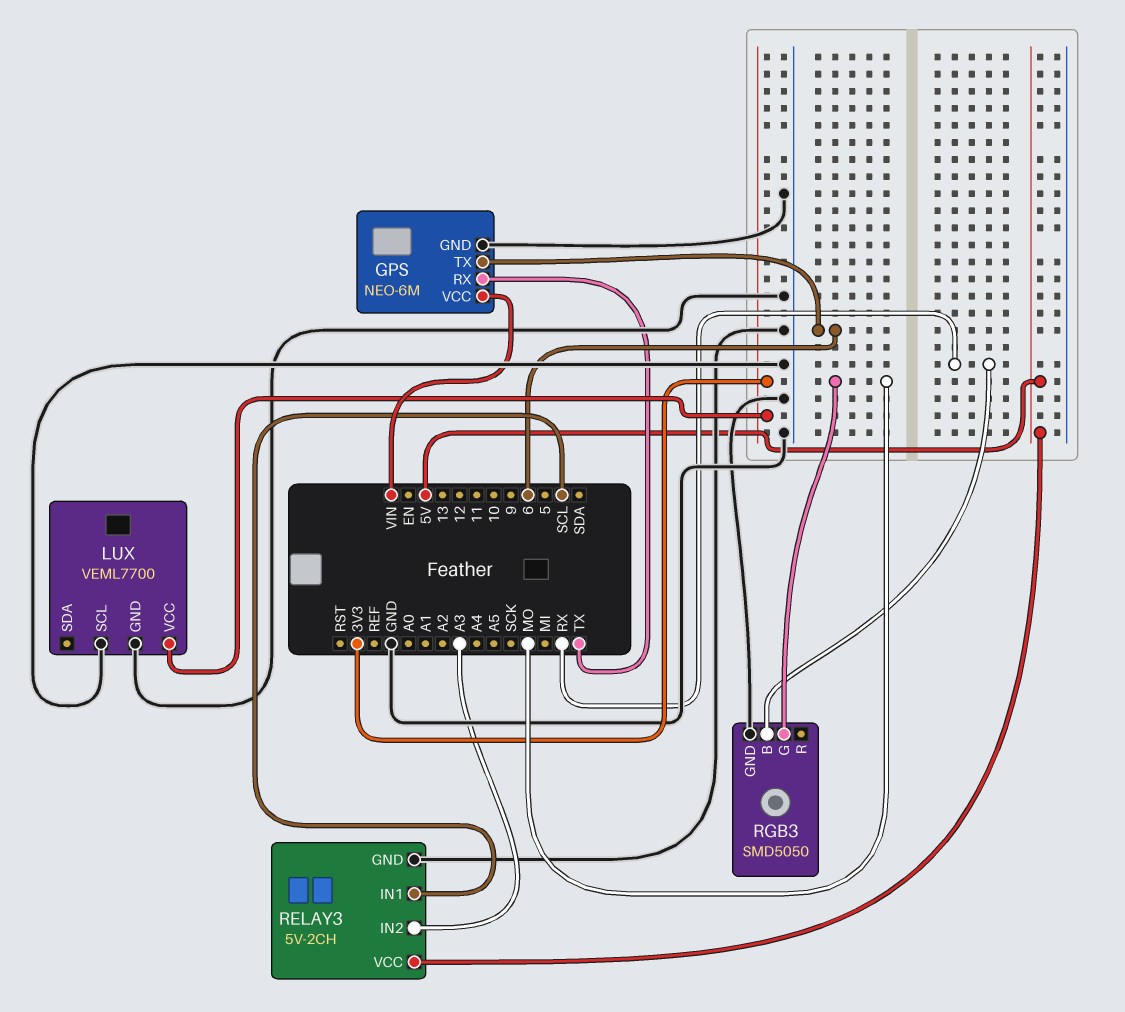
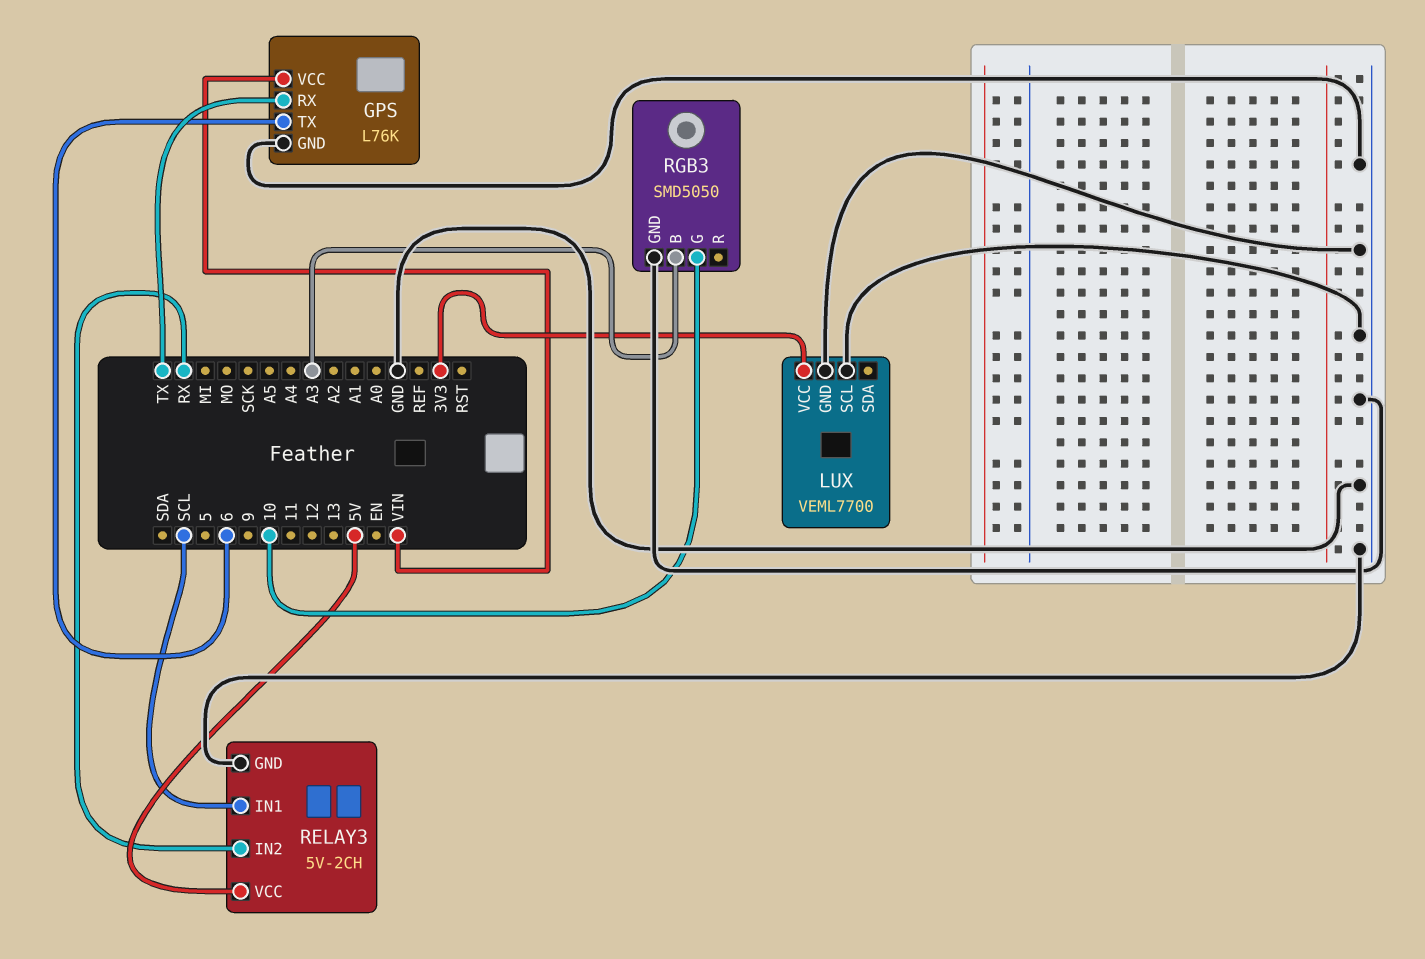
GPS: NEO-6M -> L76K
RELAY3 pin IN2: A3 -> RX
RGB3 pin B: RX -> A3
RGB3 pin G: MO -> 10

